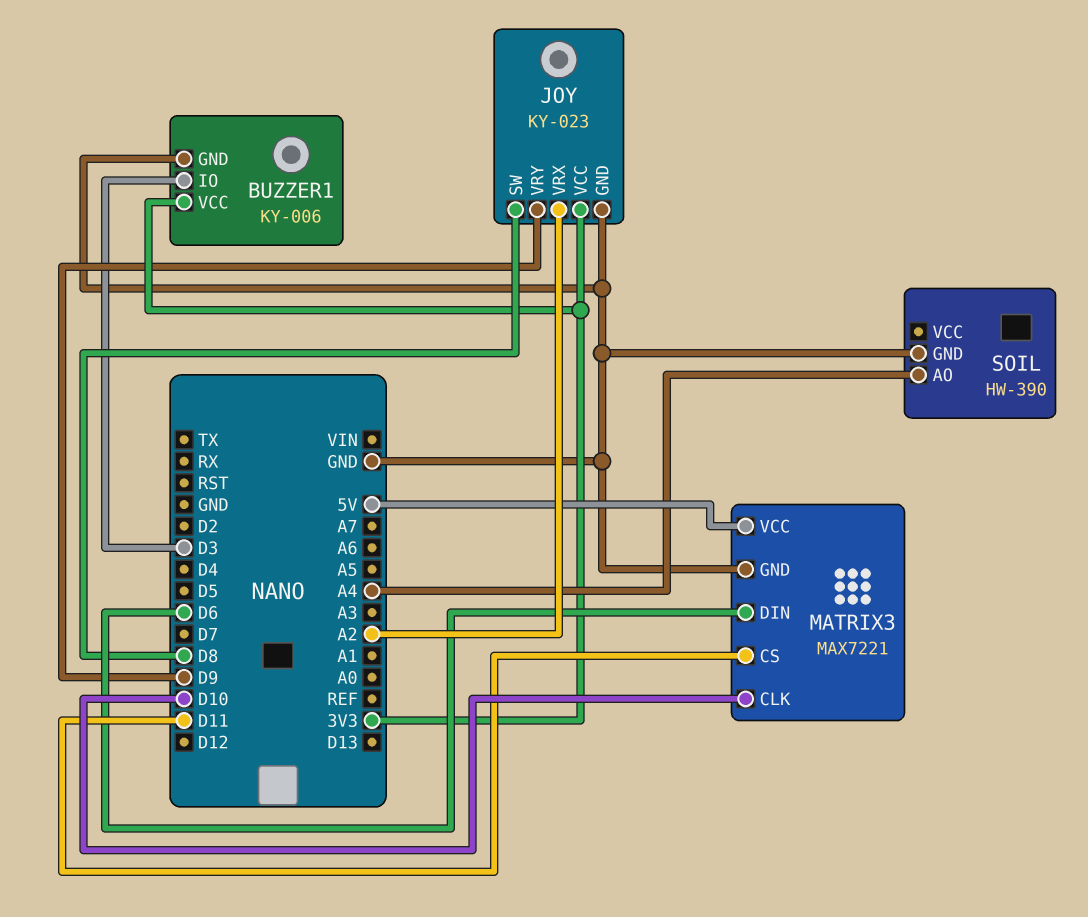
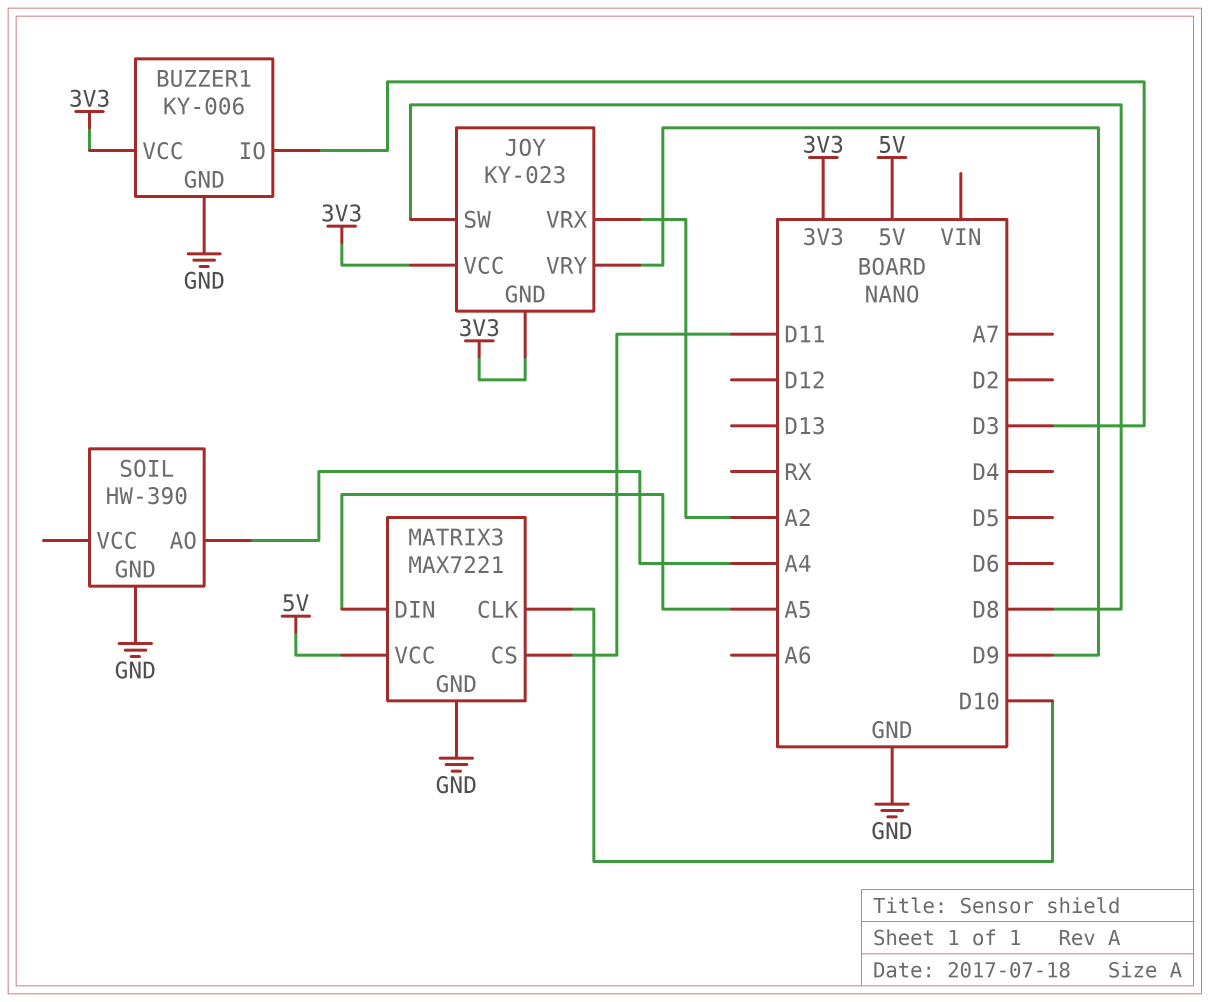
JOY pin GND: GND -> 3V3
MATRIX3 pin DIN: D6 -> A5

